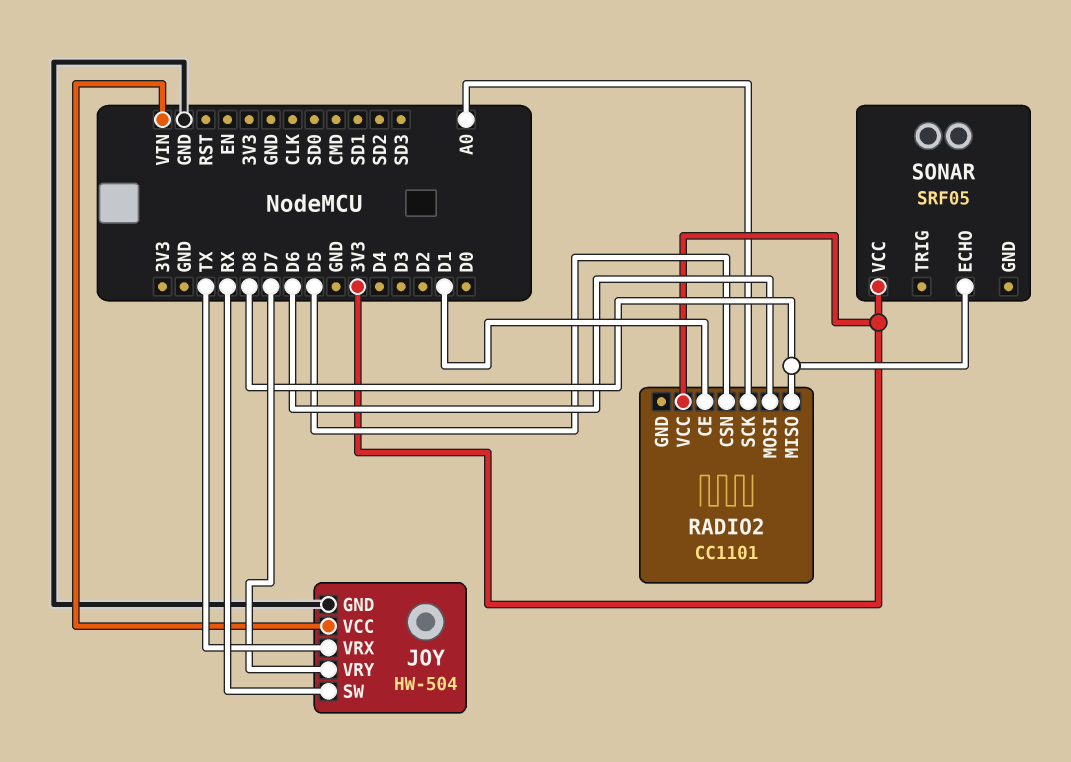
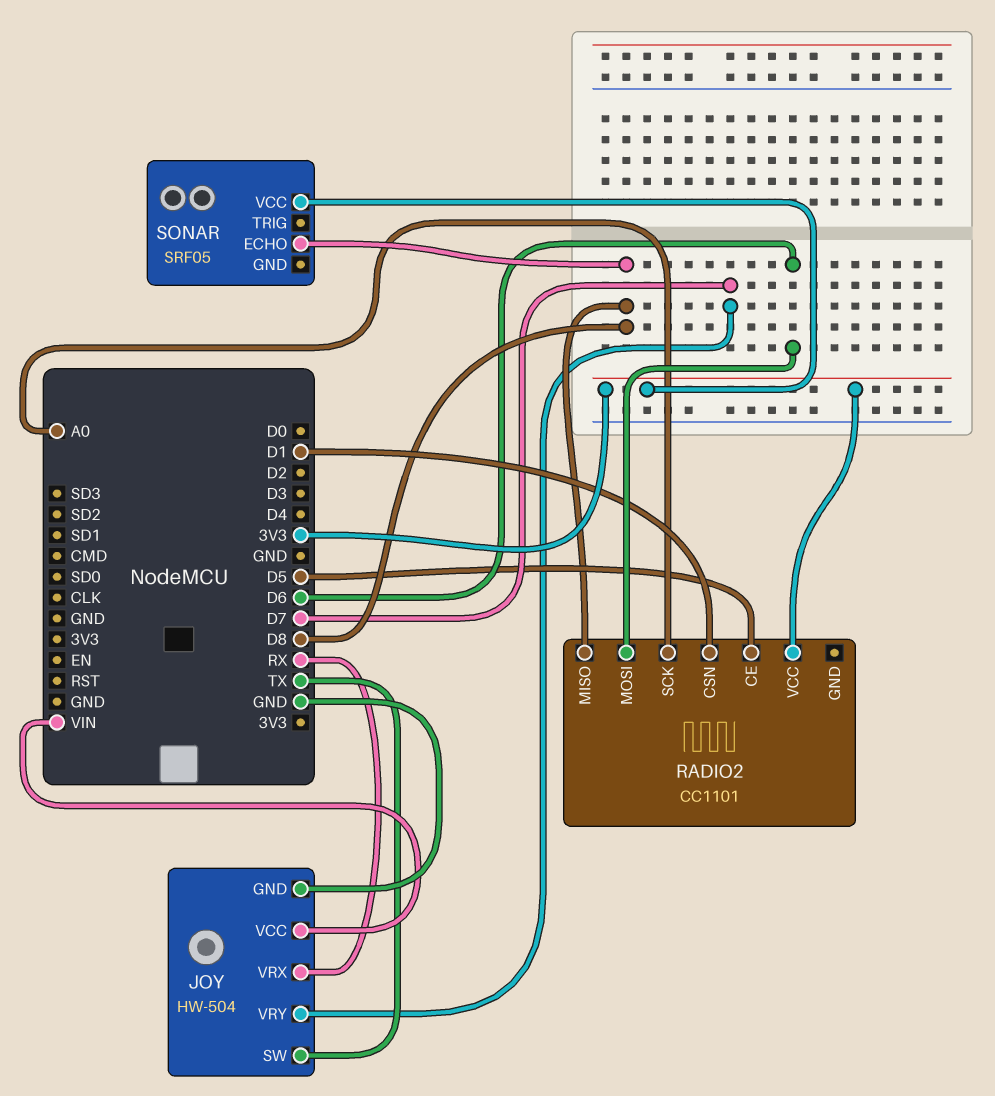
JOY pin SW: RX -> TX
JOY pin VRX: TX -> RX
RADIO2 pin CE: D1 -> D5
RADIO2 pin CSN: D5 -> D1

